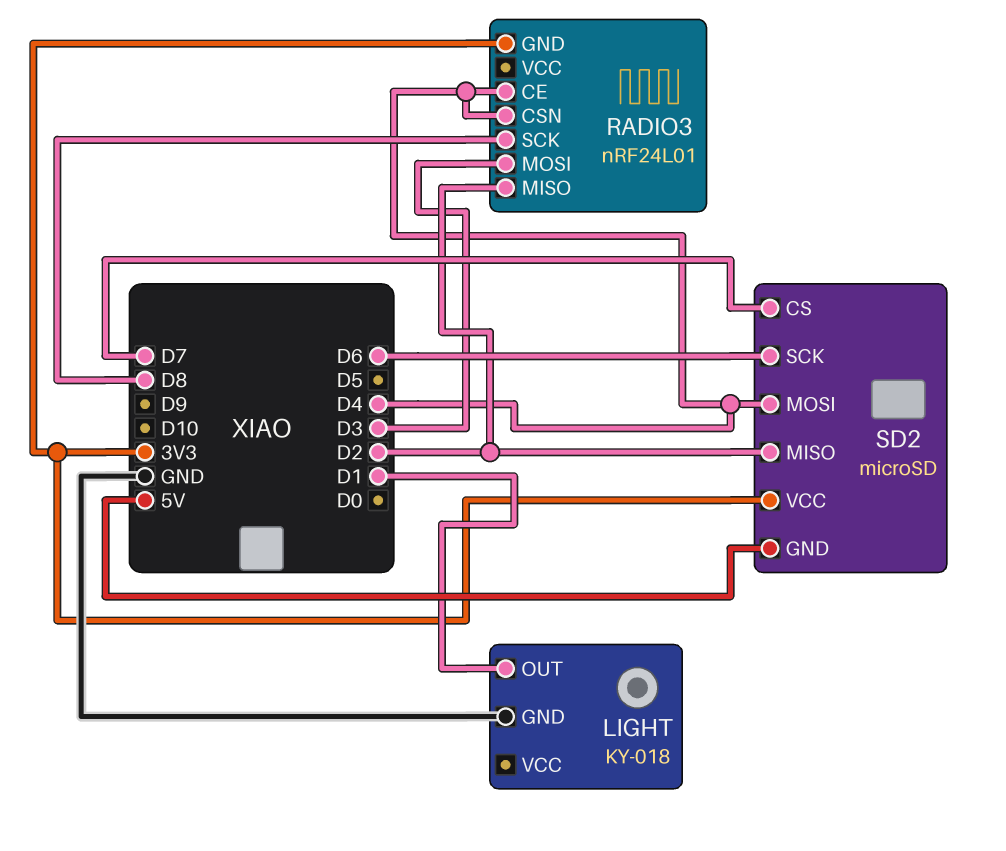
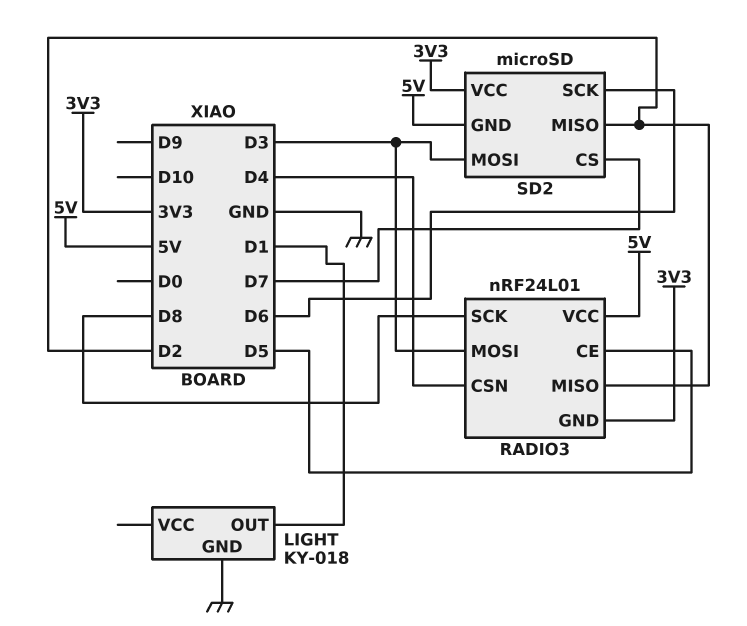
RADIO3 pin CE: D4 -> D5
RADIO3 pin VCC: none -> 5V
SD2 pin MOSI: D4 -> D3

